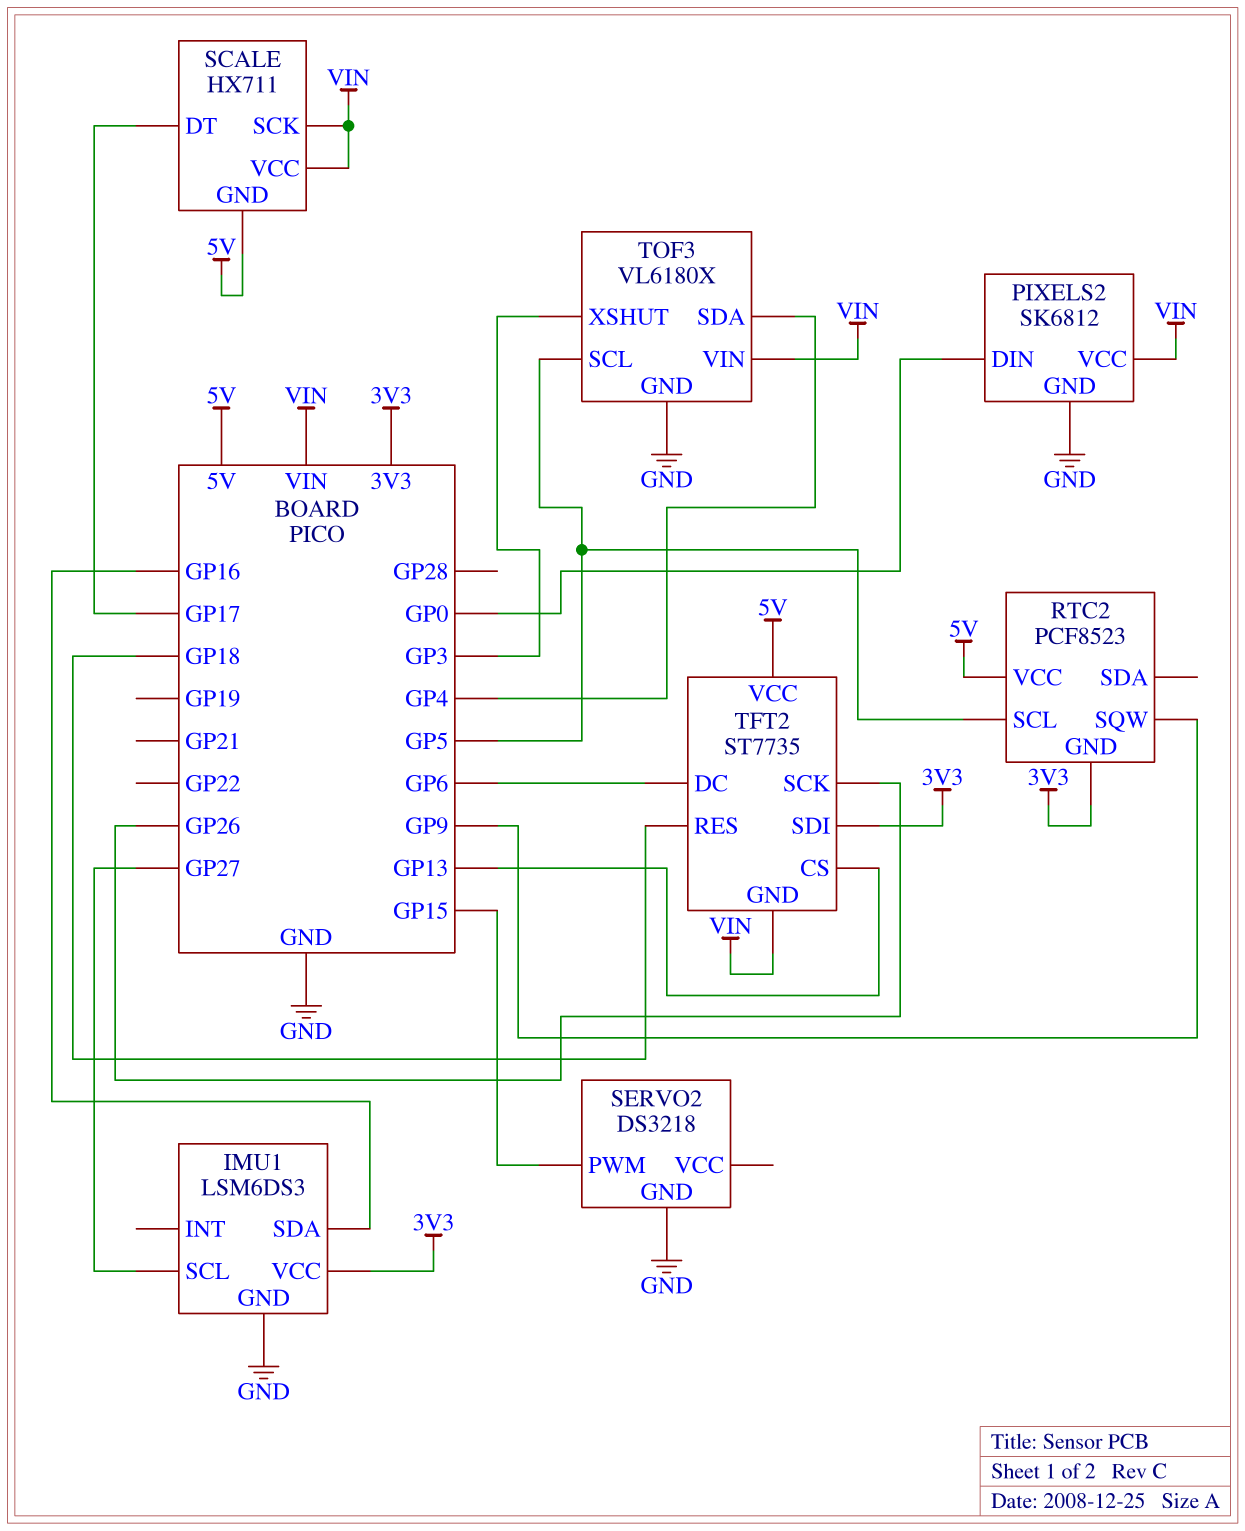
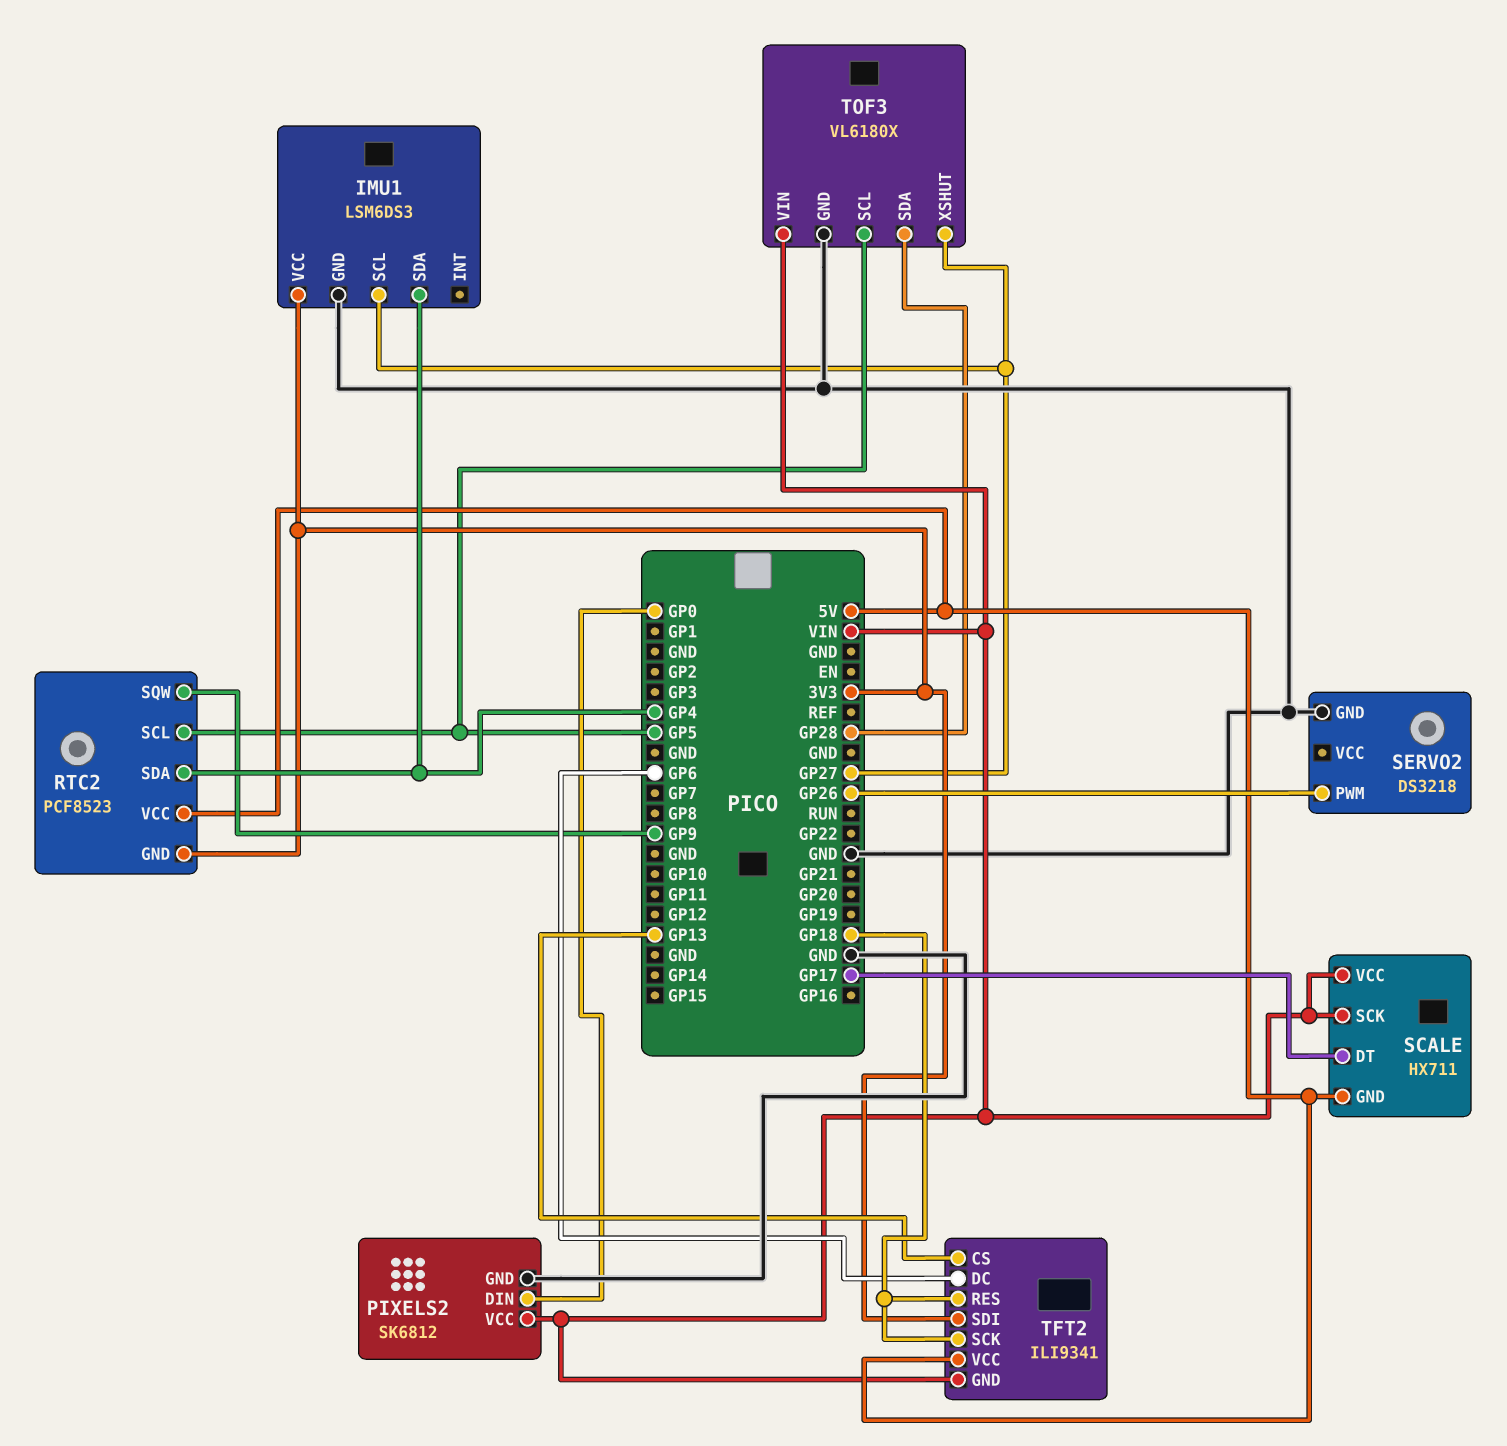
IMU1 pin SDA: GP16 -> GP4
RTC2 pin SDA: none -> GP4
SERVO2 pin PWM: GP15 -> GP26
TFT2: ST7735 -> ILI9341
TFT2 pin SCK: GP26 -> GP18
TOF3 pin SDA: GP4 -> GP28
TOF3 pin XSHUT: GP3 -> GP27

